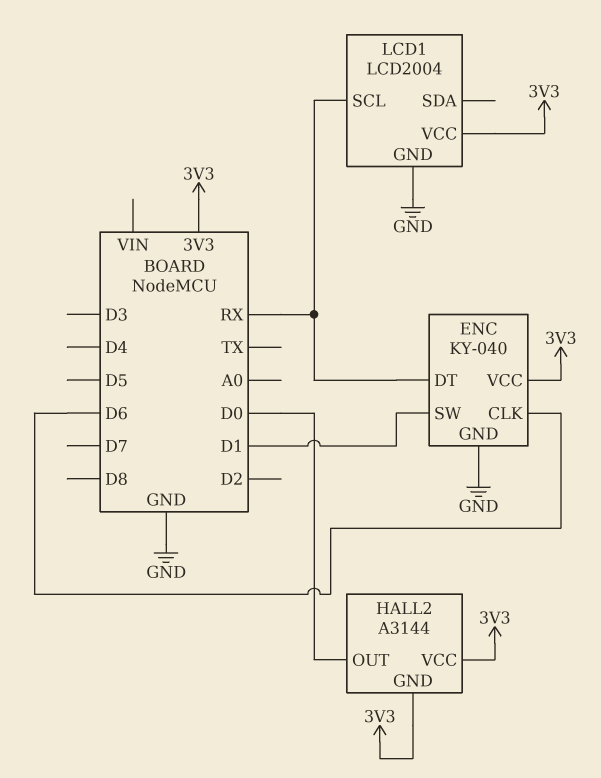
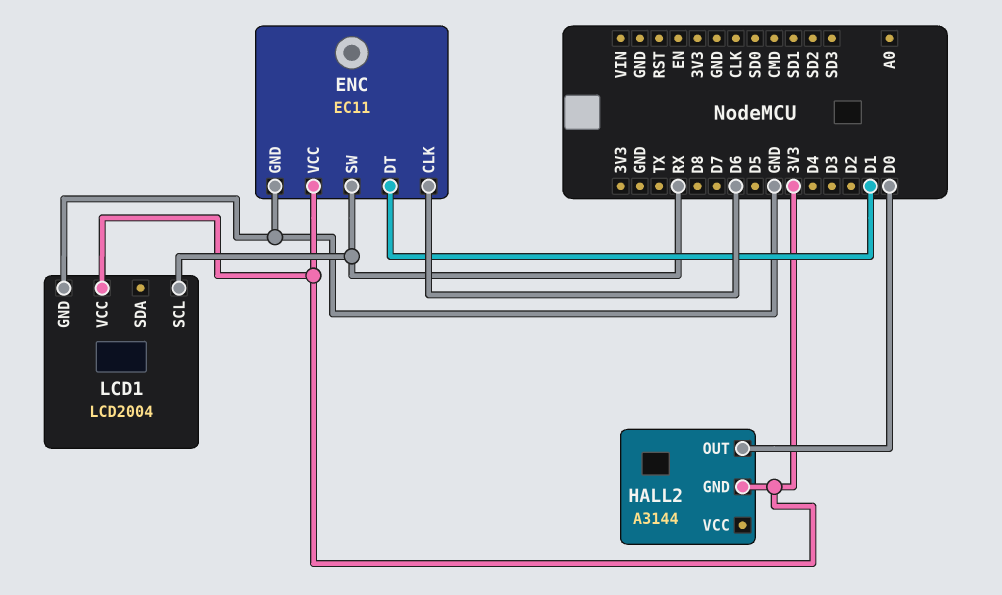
ENC: KY-040 -> EC11
ENC pin DT: RX -> D1
ENC pin SW: D1 -> RX
HALL2 pin VCC: 3V3 -> none

